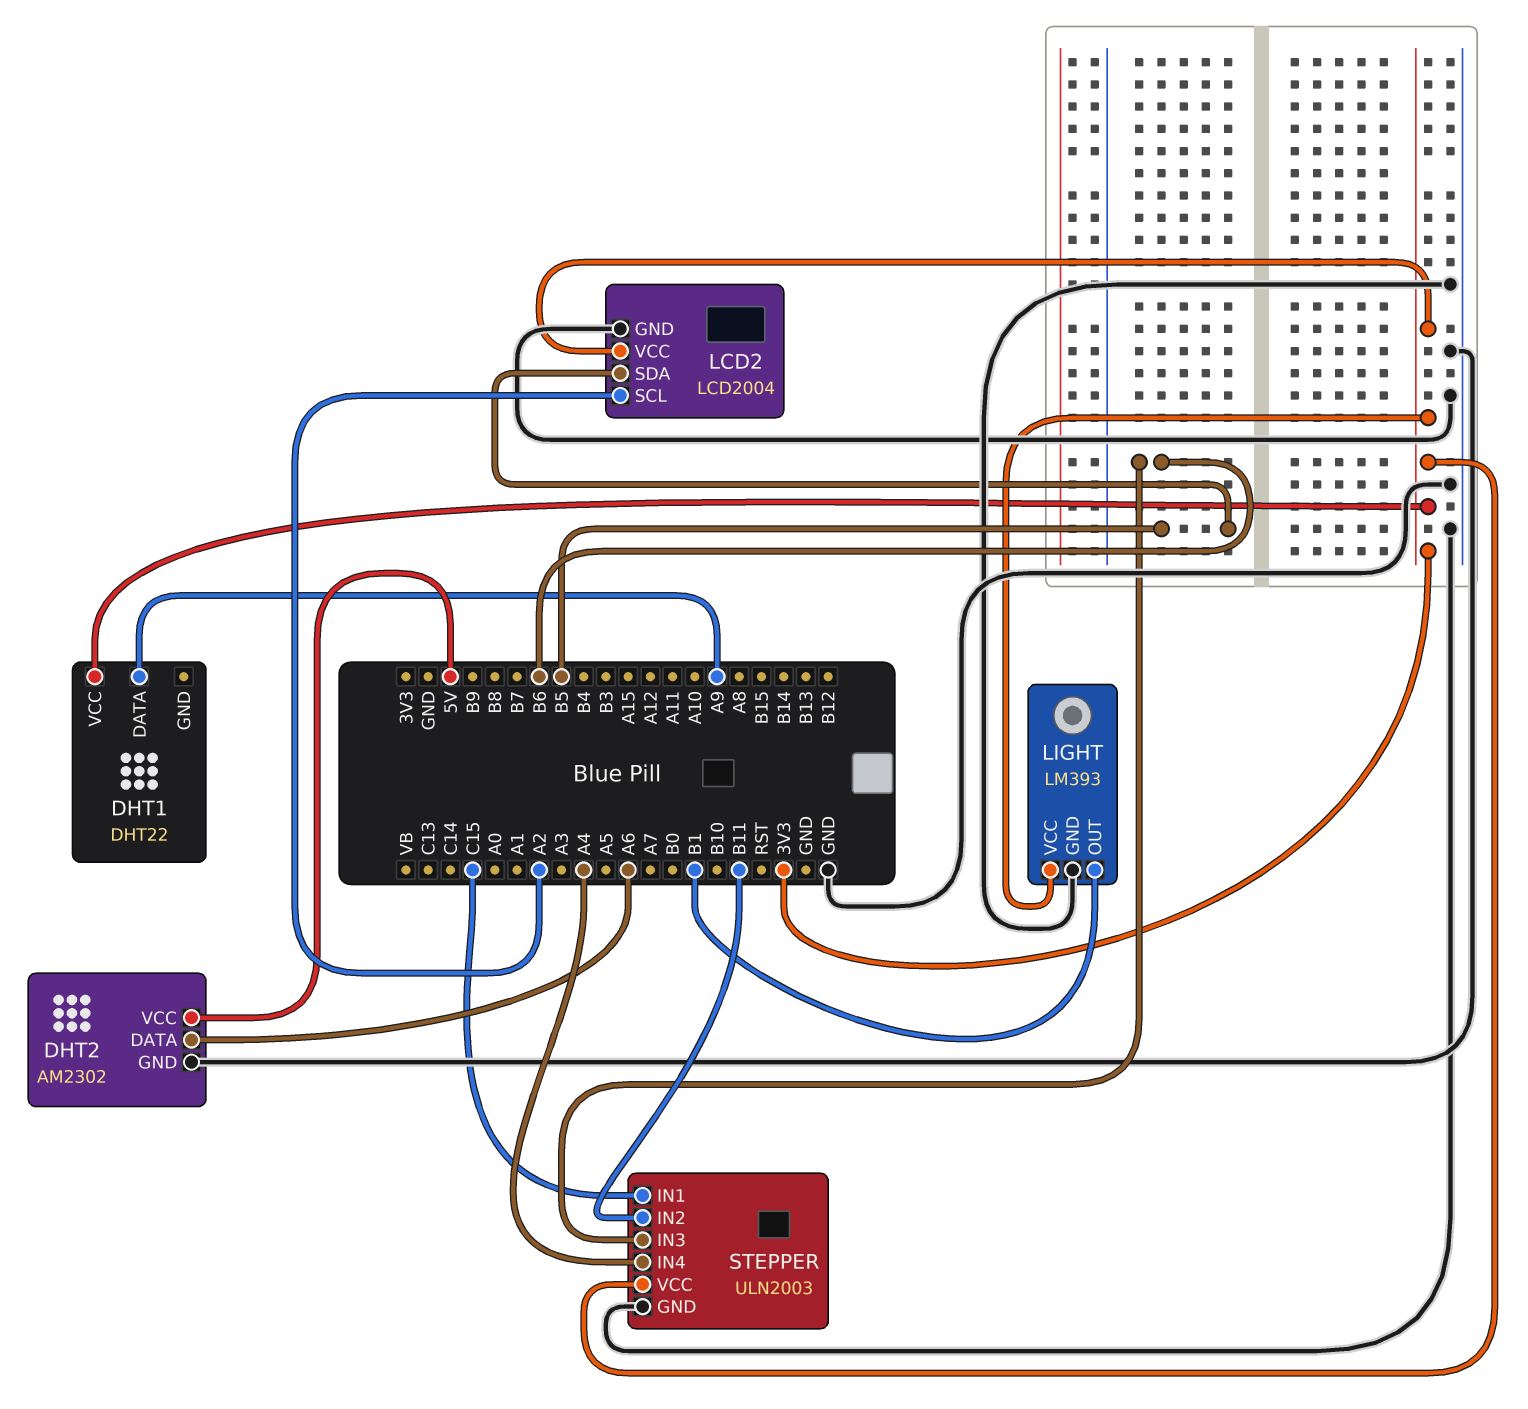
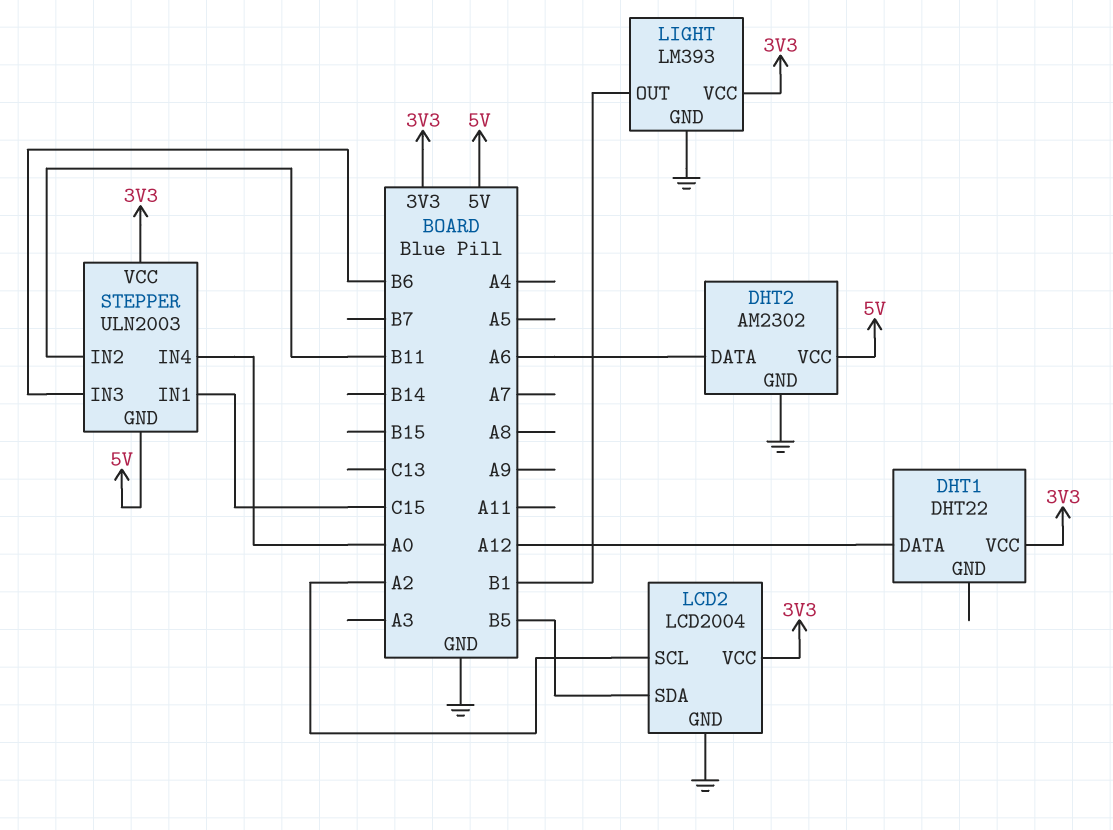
DHT1 pin DATA: A9 -> A12
STEPPER pin GND: GND -> 5V
STEPPER pin IN4: A4 -> A0

